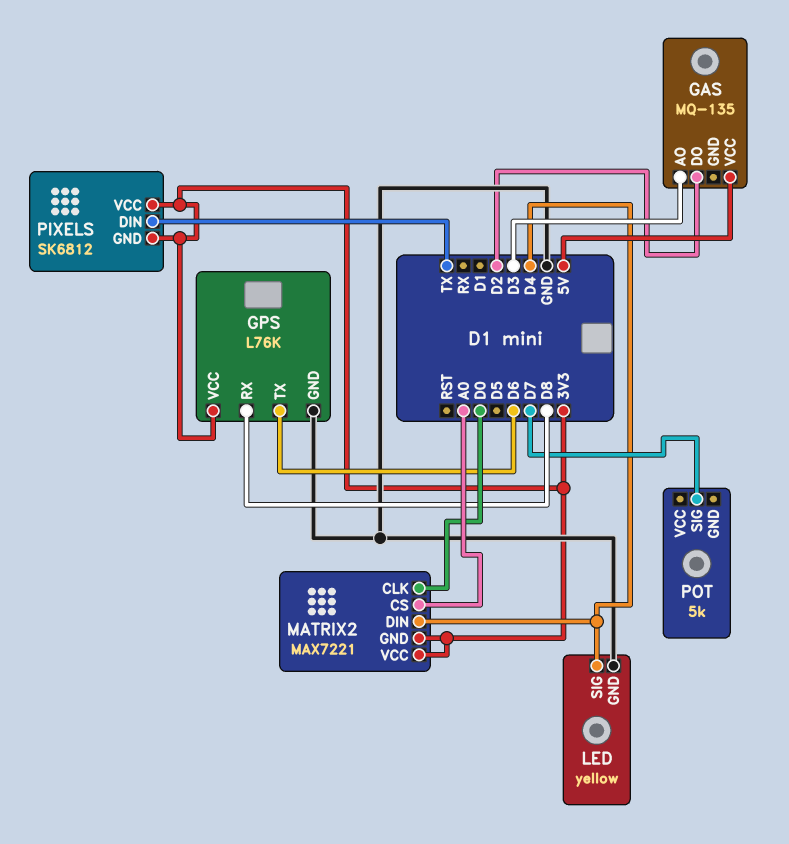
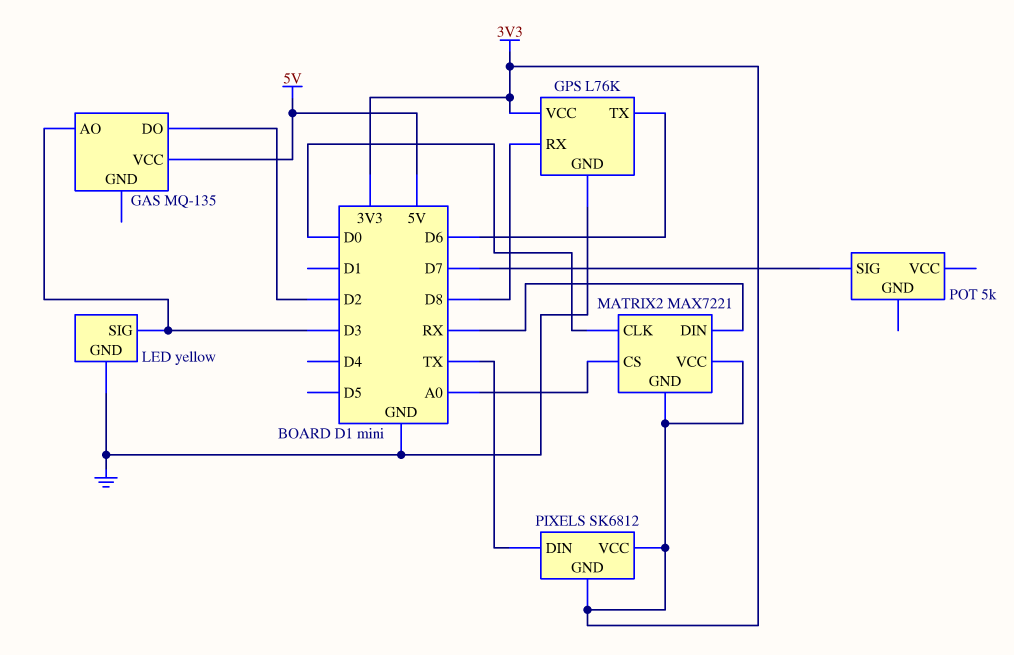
LED pin SIG: D4 -> D3
MATRIX2 pin DIN: D4 -> RX

